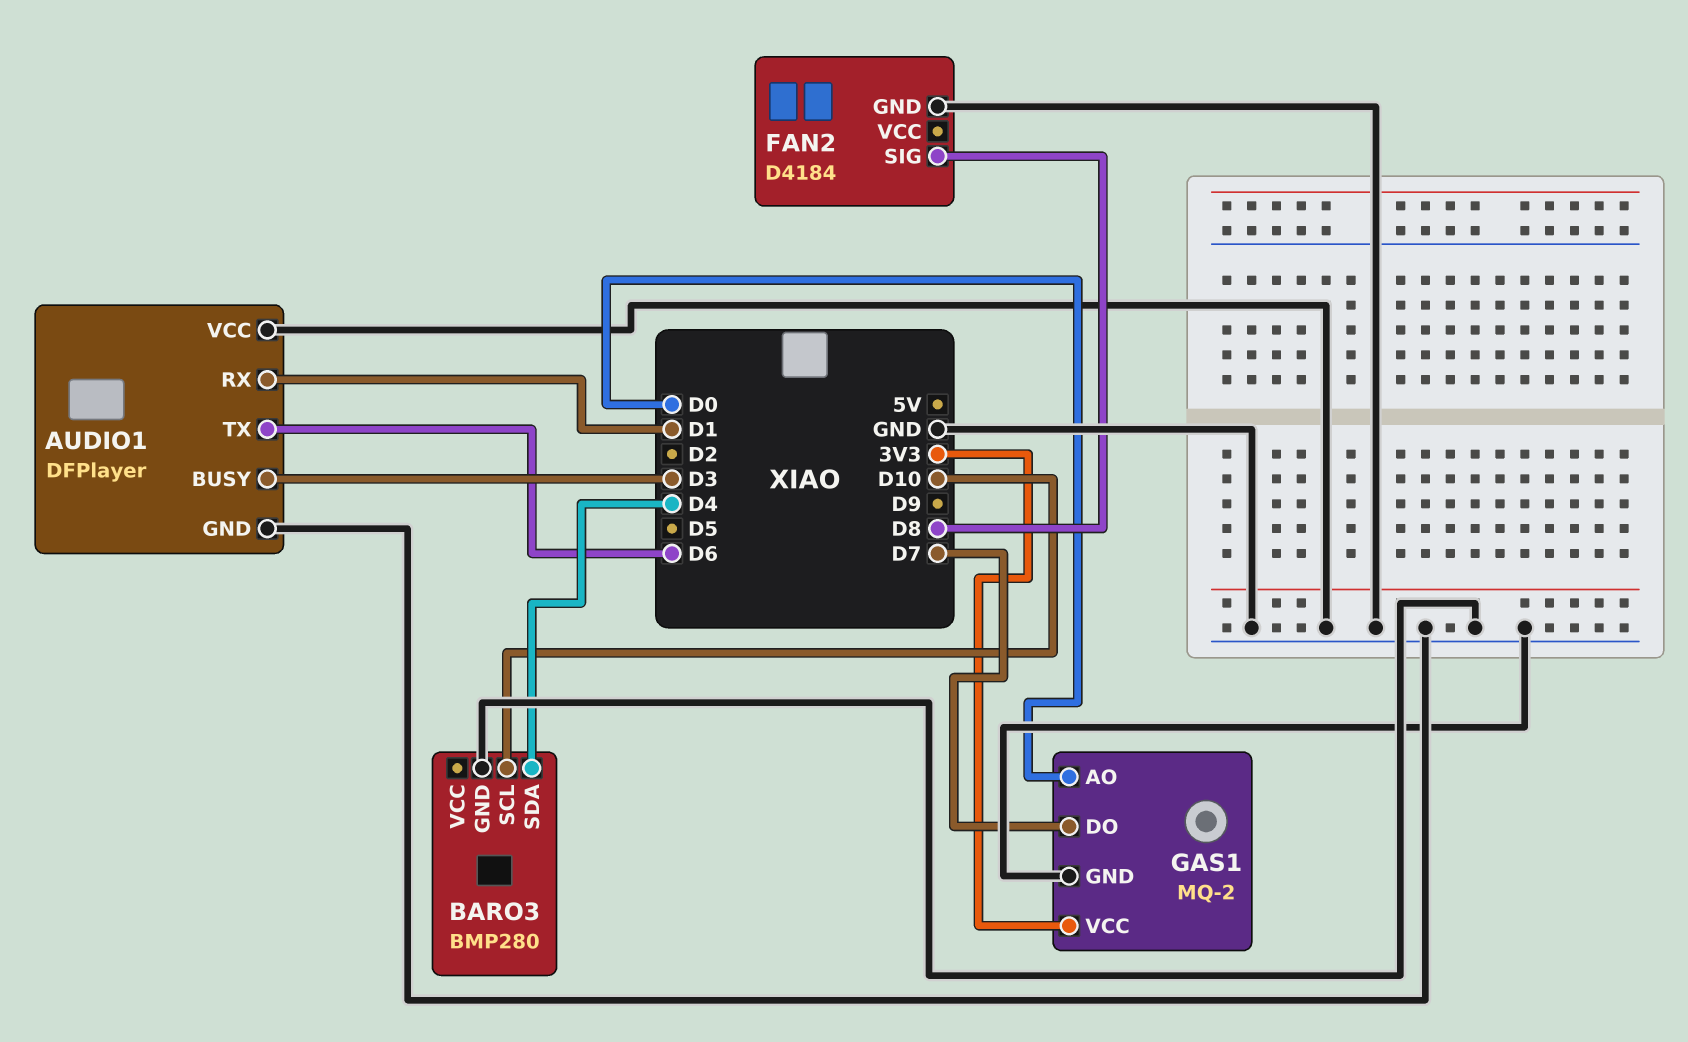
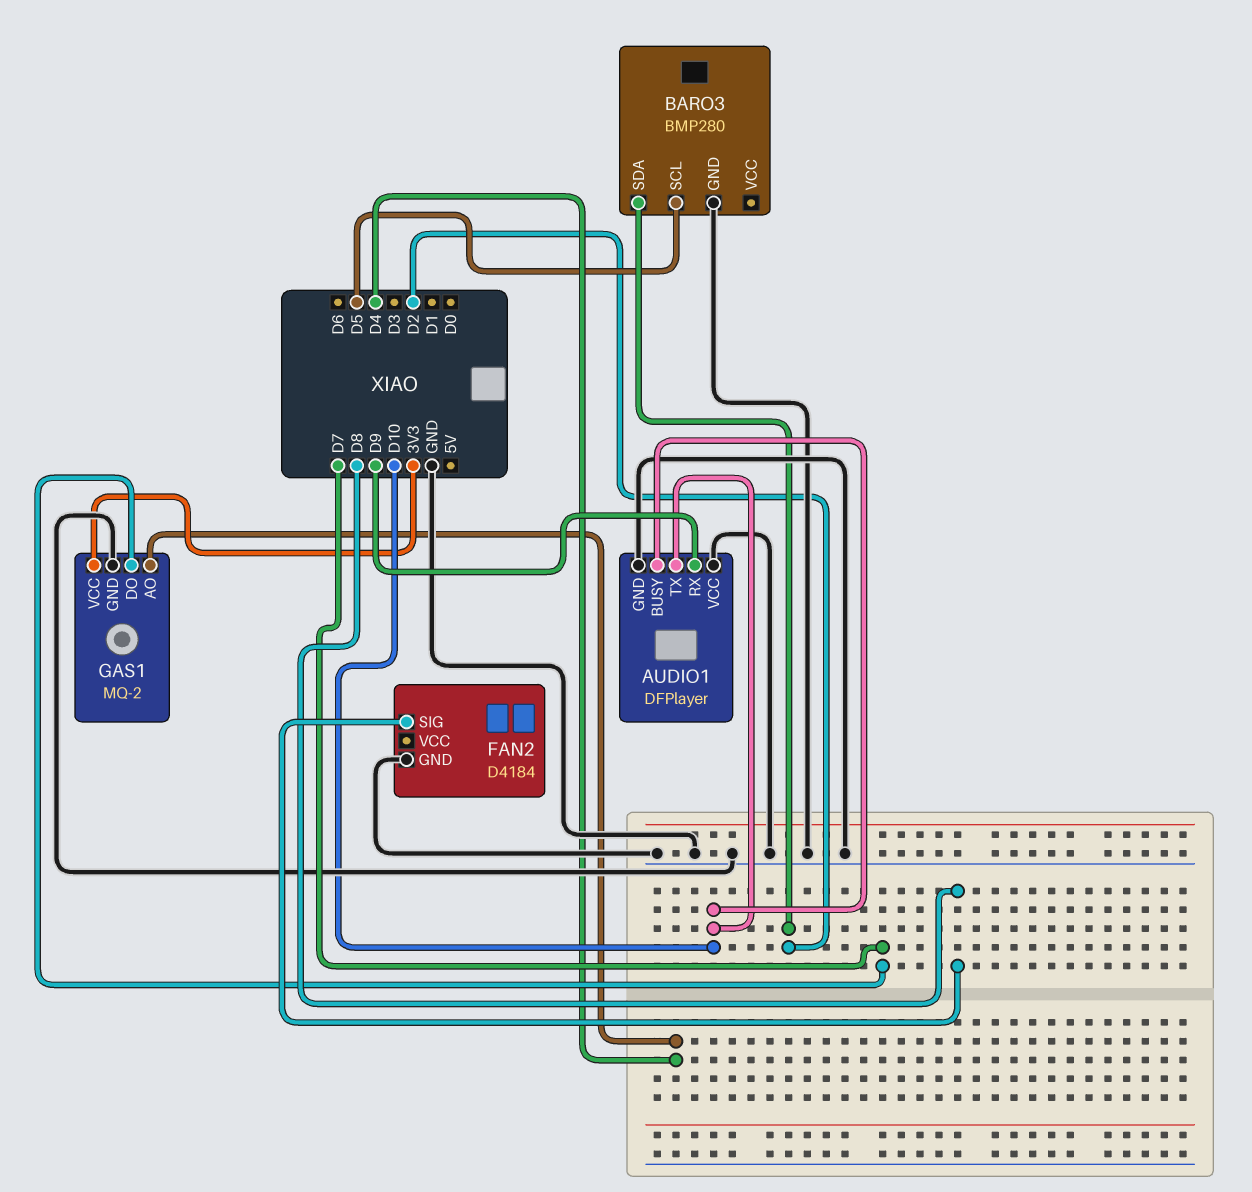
AUDIO1 pin BUSY: D3 -> D10
AUDIO1 pin RX: D1 -> D9
AUDIO1 pin TX: D6 -> D10
BARO3 pin SCL: D10 -> D5
BARO3 pin SDA: D4 -> D2
GAS1 pin AO: D0 -> D4

